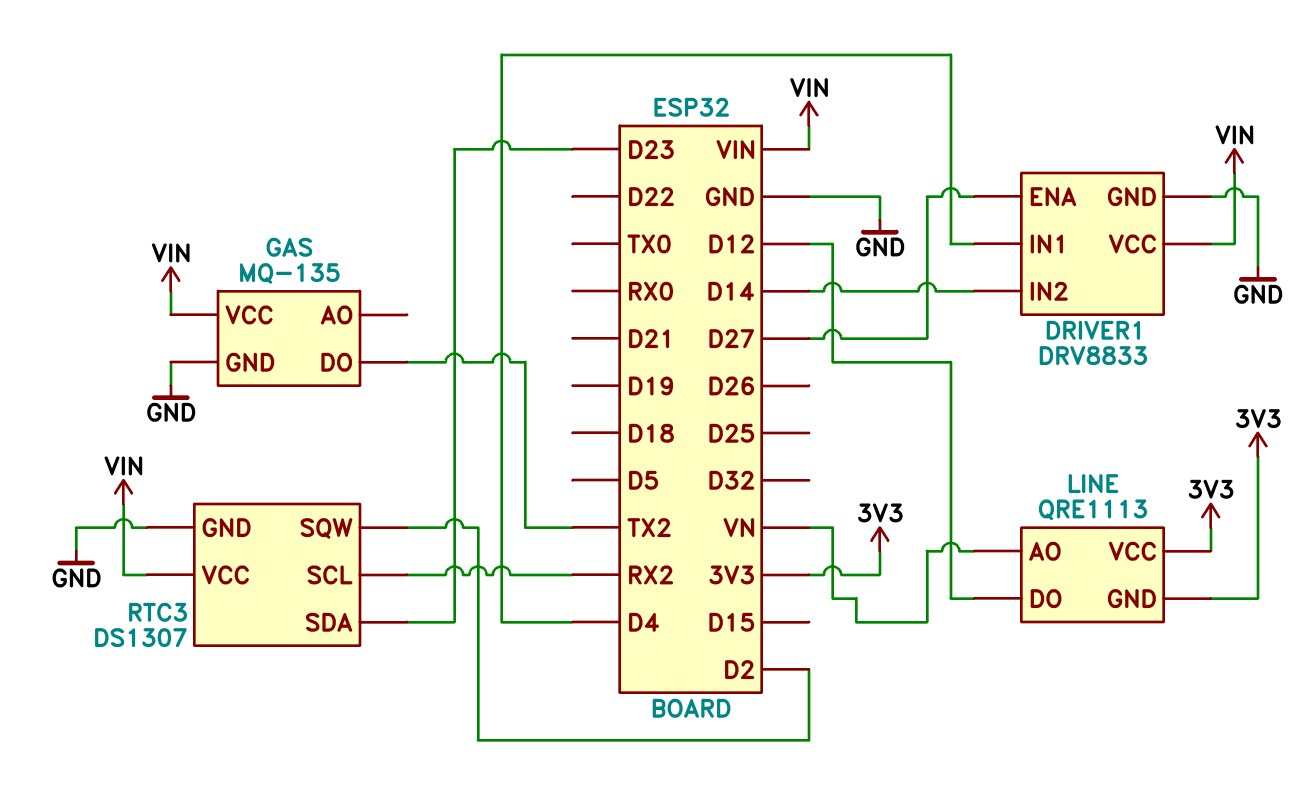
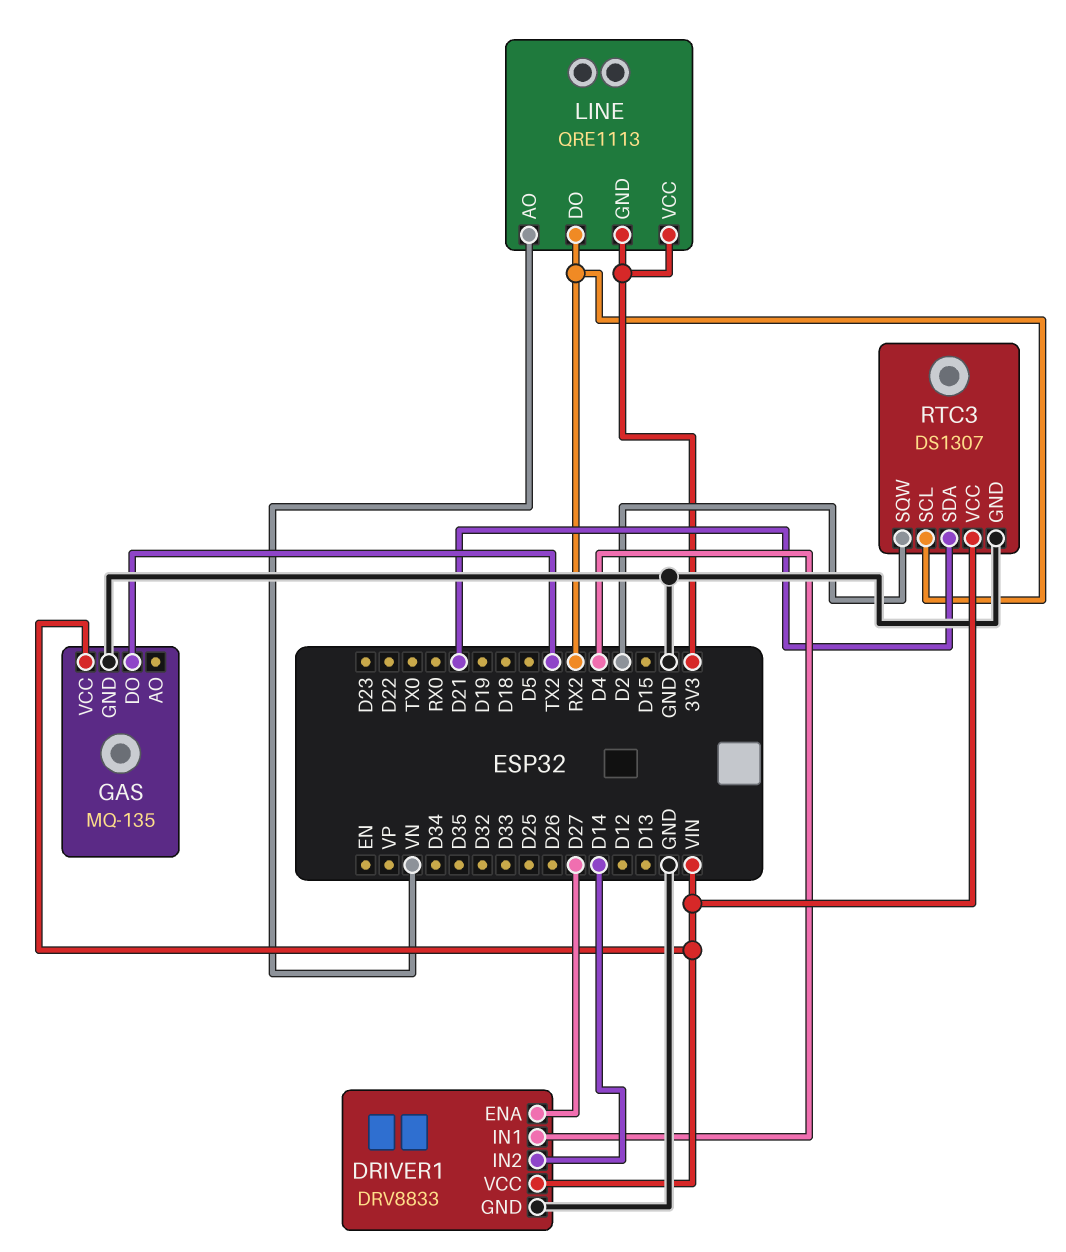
LINE pin DO: D12 -> RX2
RTC3 pin SDA: D23 -> D21

